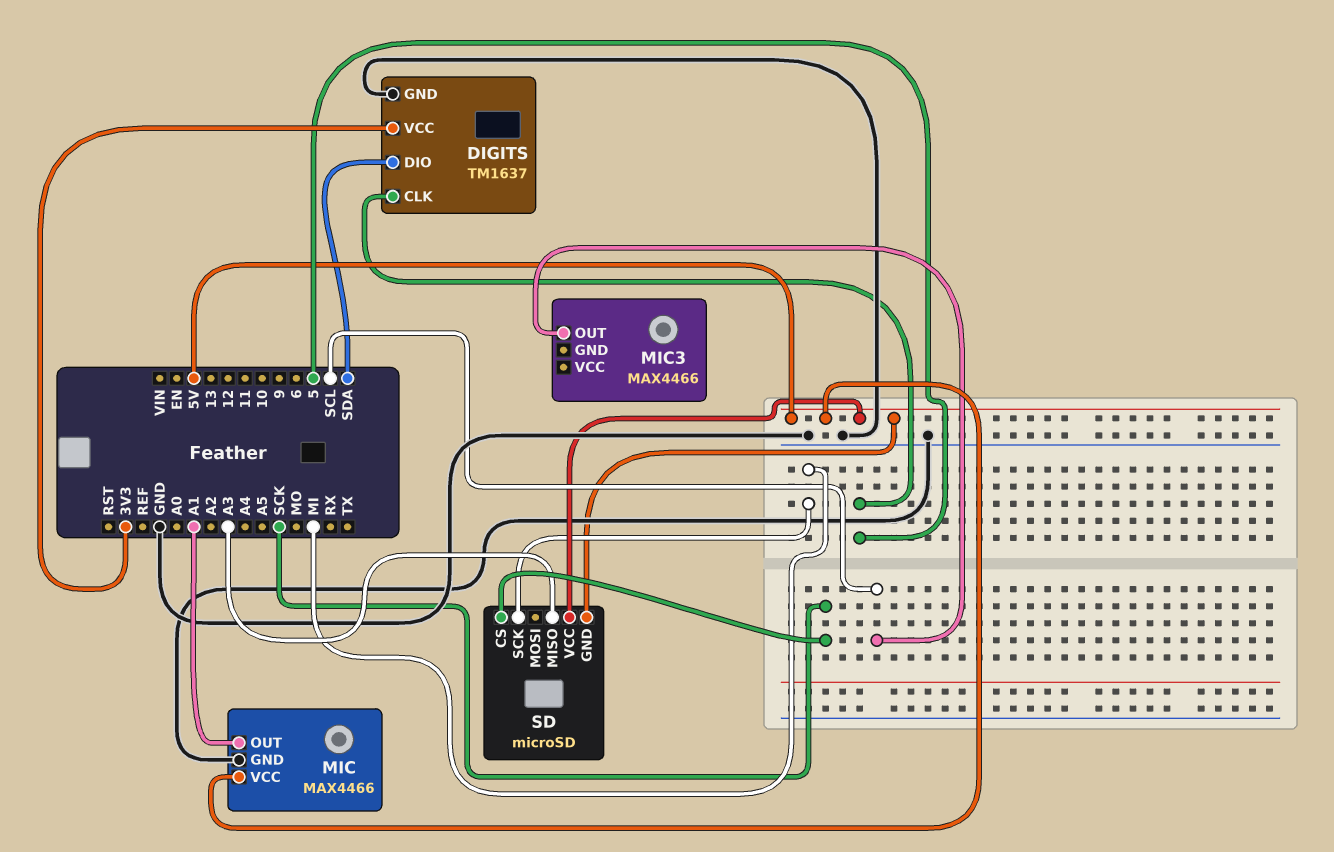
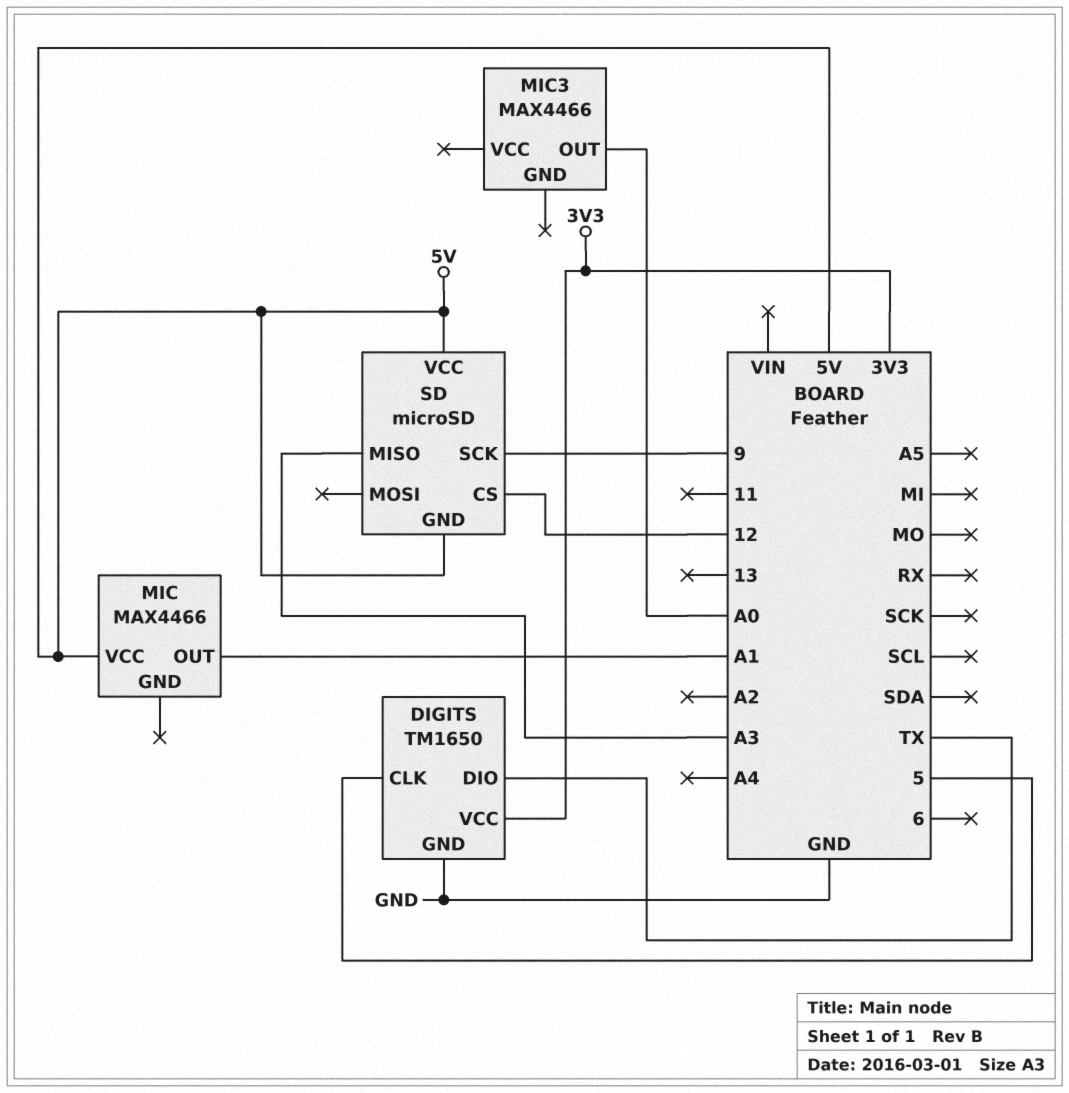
DIGITS: TM1637 -> TM1650
DIGITS pin DIO: SDA -> TX
MIC pin GND: GND -> none
MIC3 pin OUT: SCL -> A0
SD pin CS: SCK -> 12
SD pin SCK: MI -> 9

